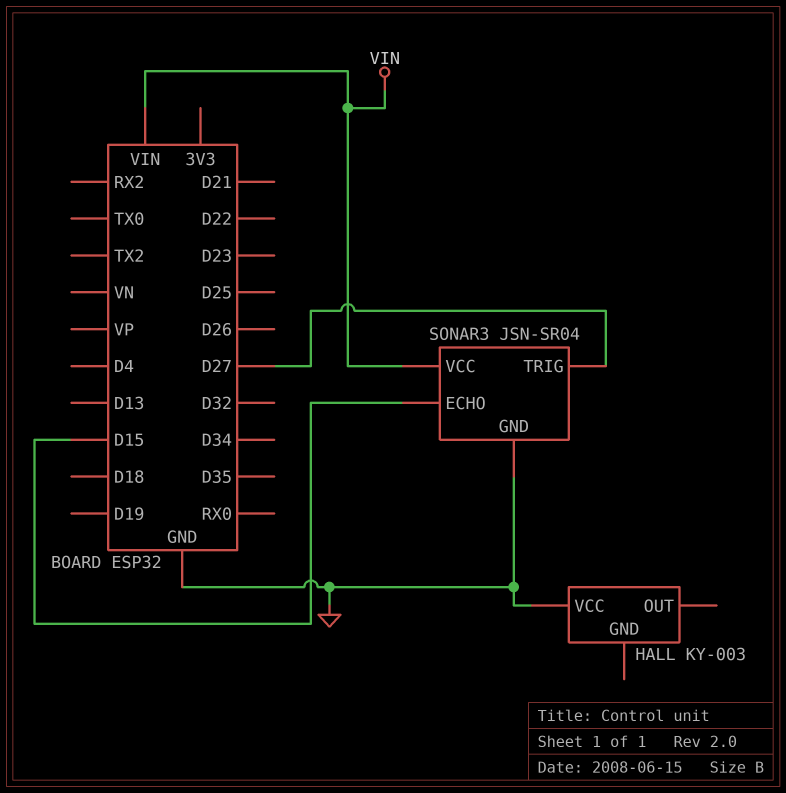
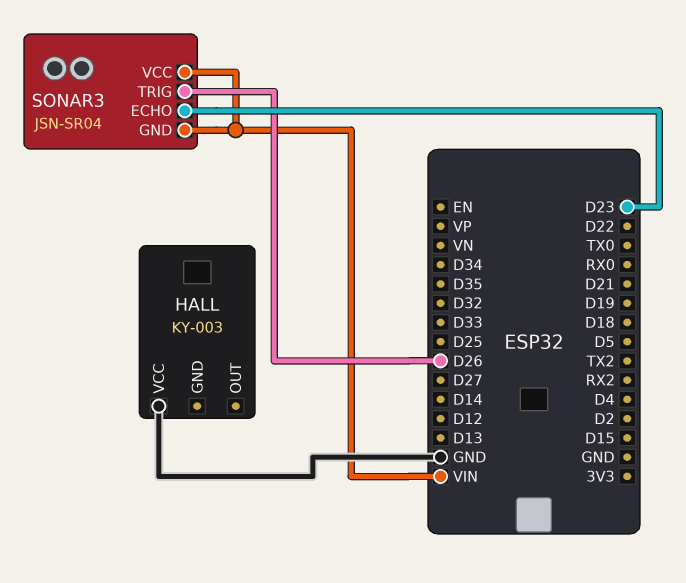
SONAR3 pin ECHO: D15 -> D23
SONAR3 pin GND: GND -> VIN
SONAR3 pin TRIG: D27 -> D26

